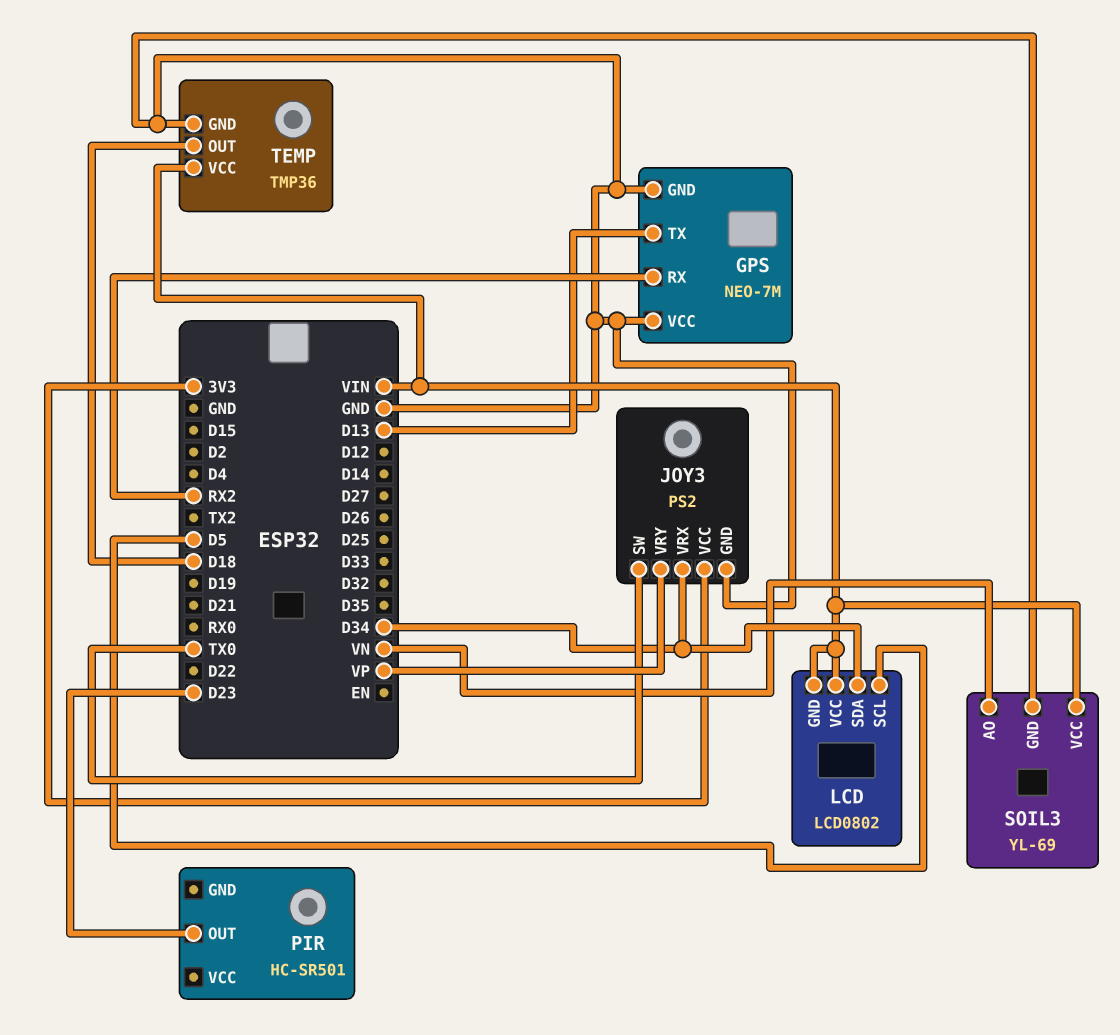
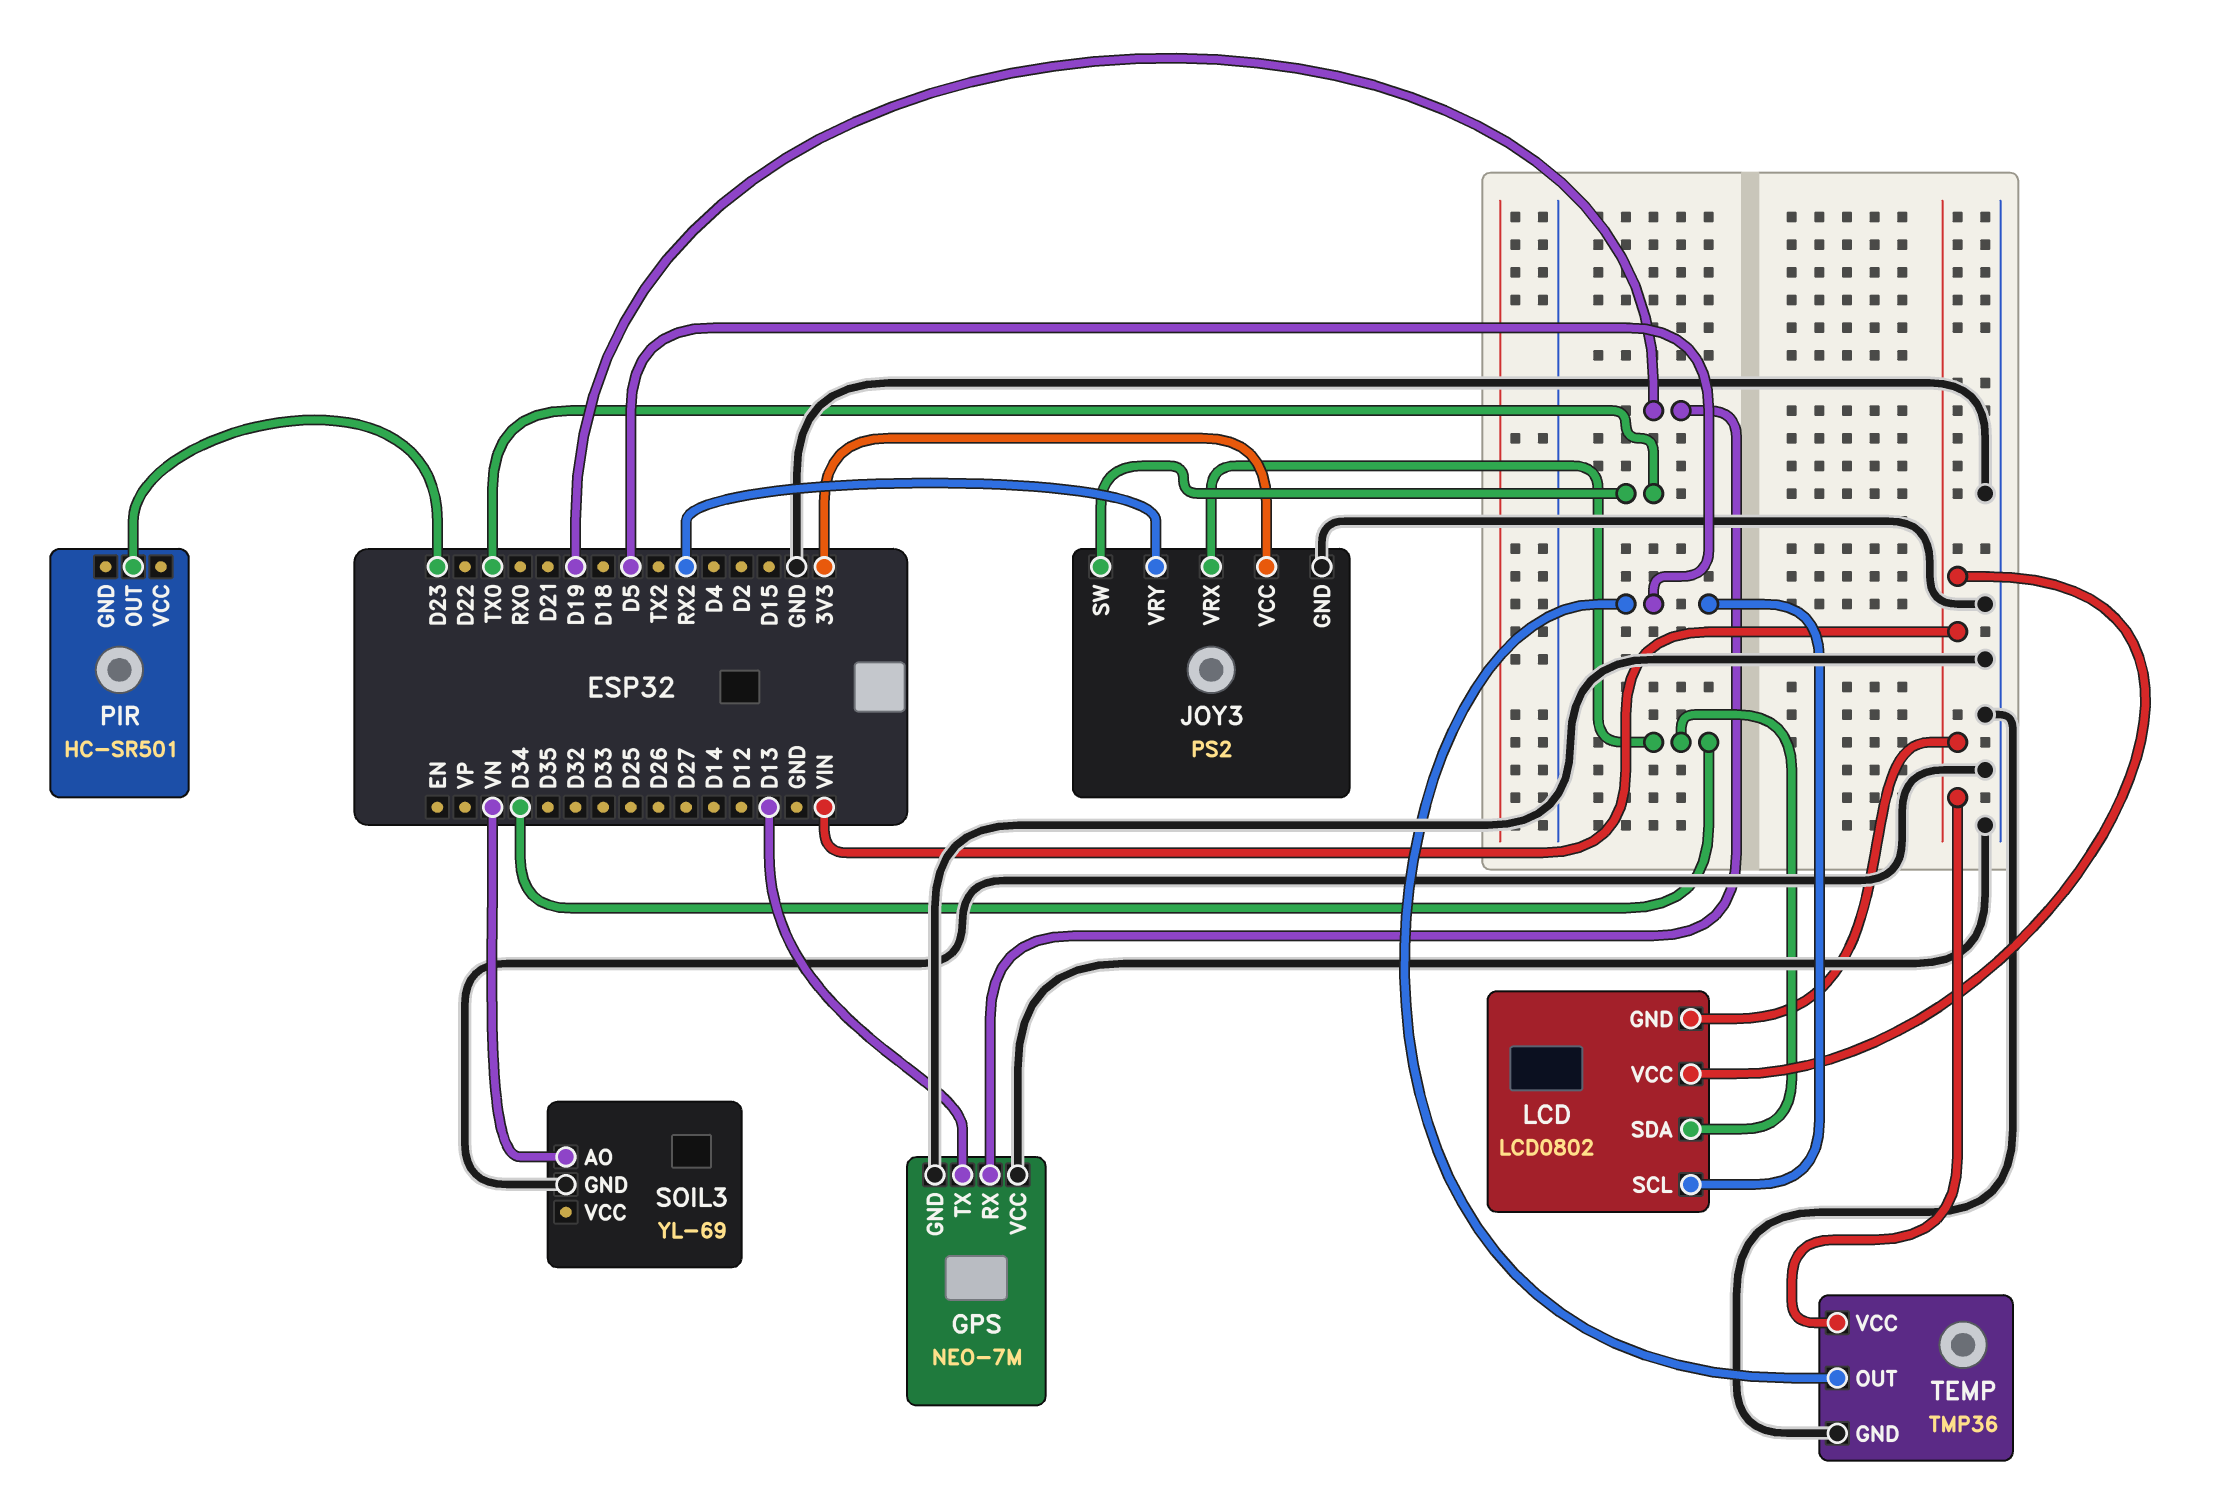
GPS pin RX: RX2 -> D19
JOY3 pin VRY: VP -> RX2
SOIL3 pin VCC: VIN -> none
TEMP pin OUT: D18 -> D5

